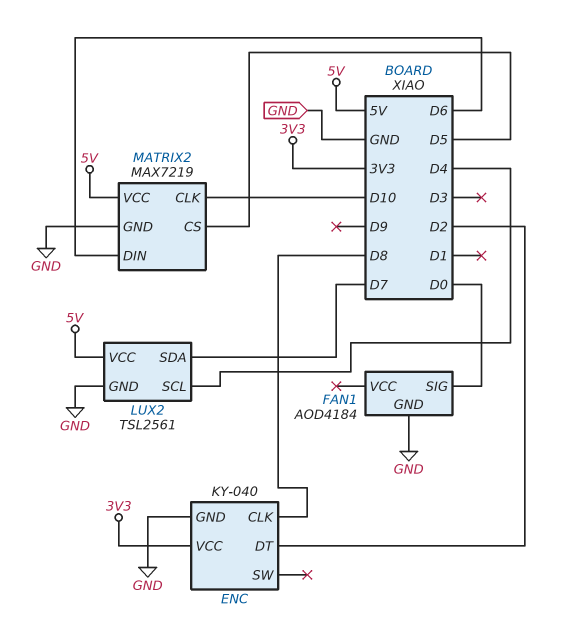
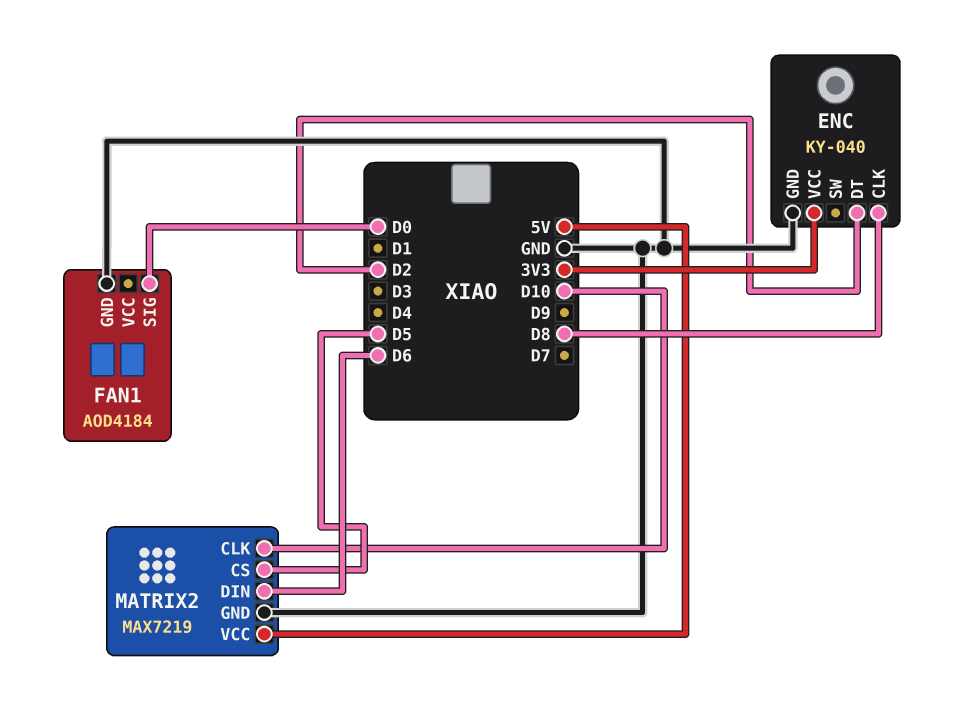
LUX2: TSL2561 -> none
LUX2 pin GND: GND -> none
LUX2 pin SCL: D4 -> none
LUX2 pin SDA: D7 -> none
LUX2 pin VCC: 5V -> none

